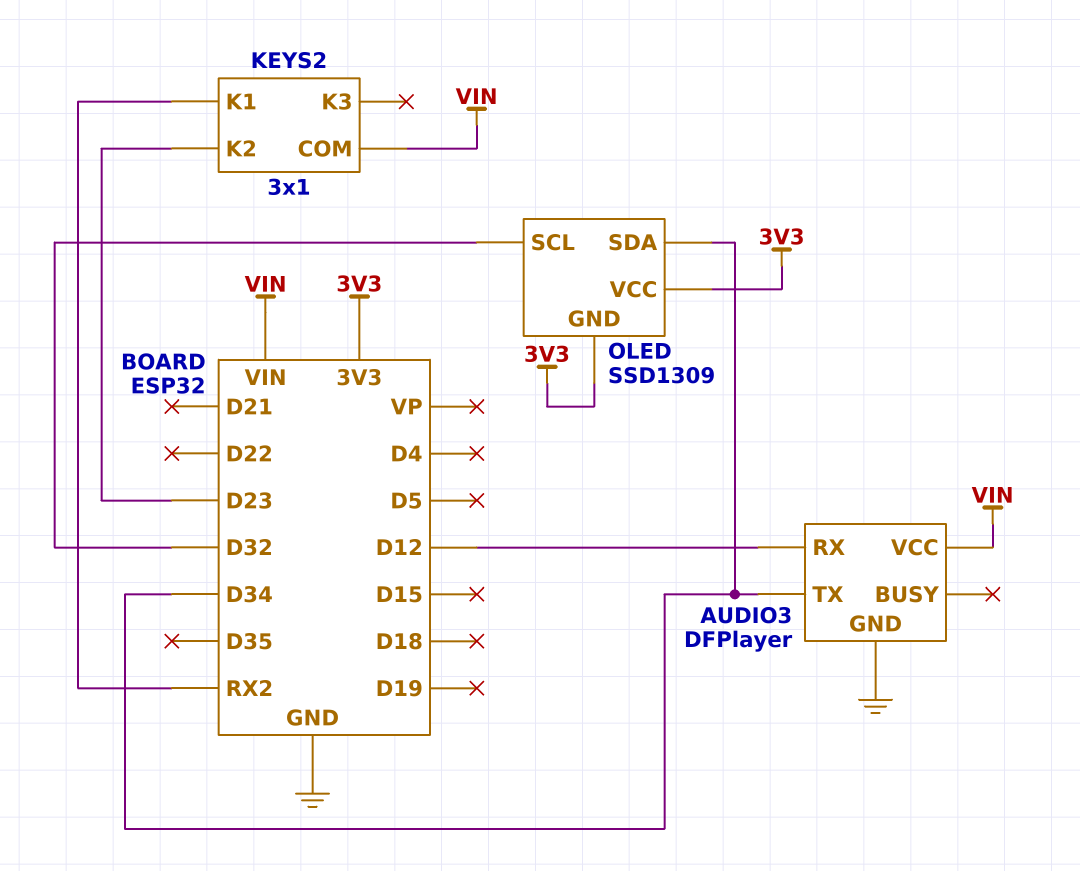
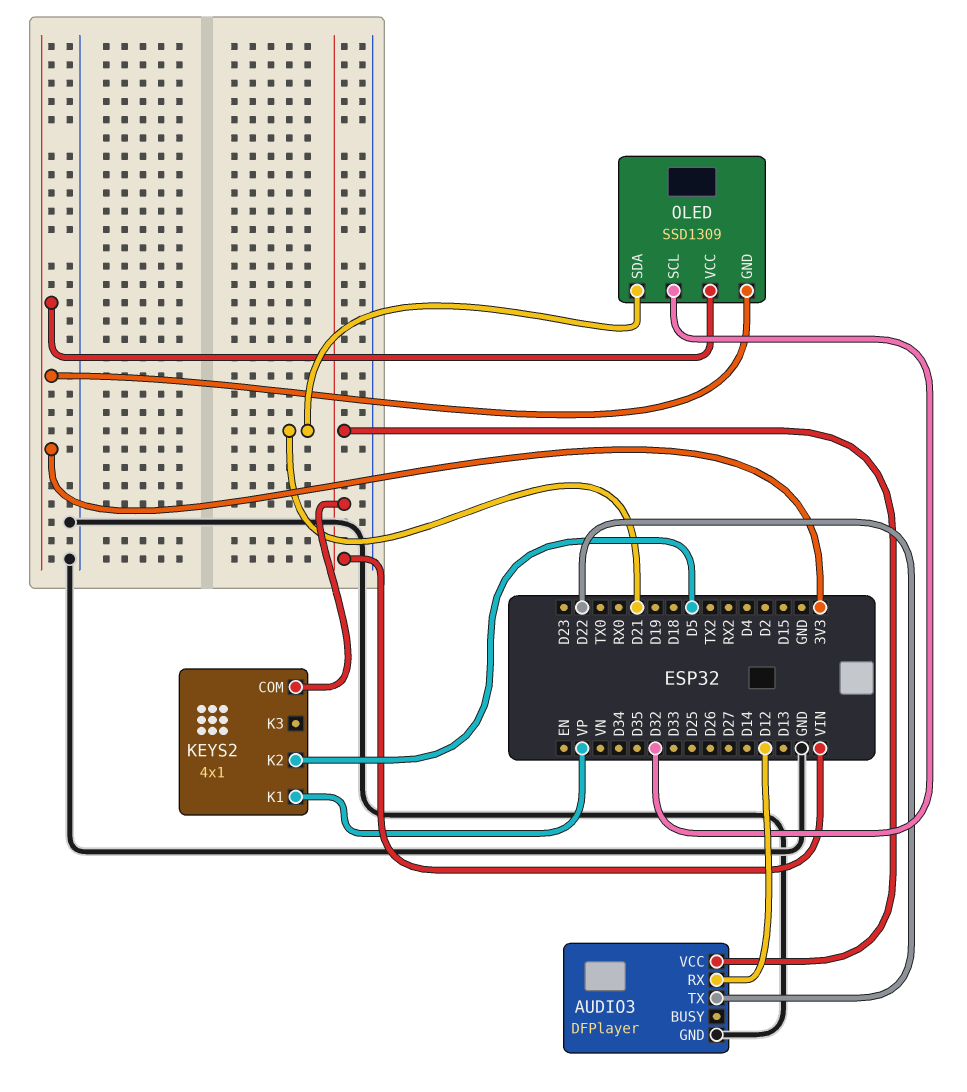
AUDIO3 pin TX: D34 -> D22
KEYS2: 3x1 -> 4x1
KEYS2 pin K1: RX2 -> VP
KEYS2 pin K2: D23 -> D5
OLED pin SDA: D34 -> D21

